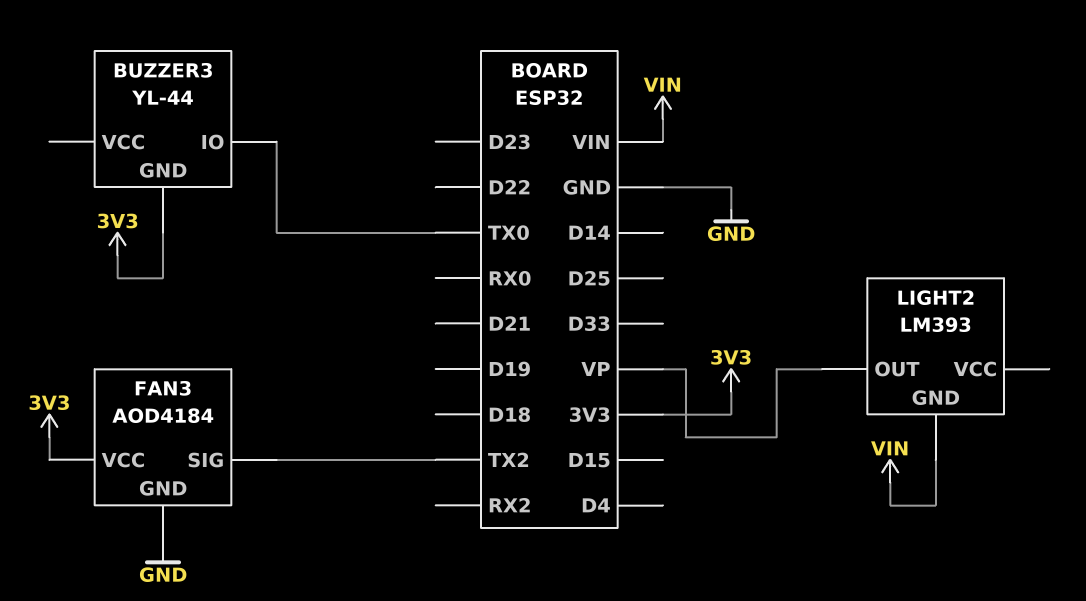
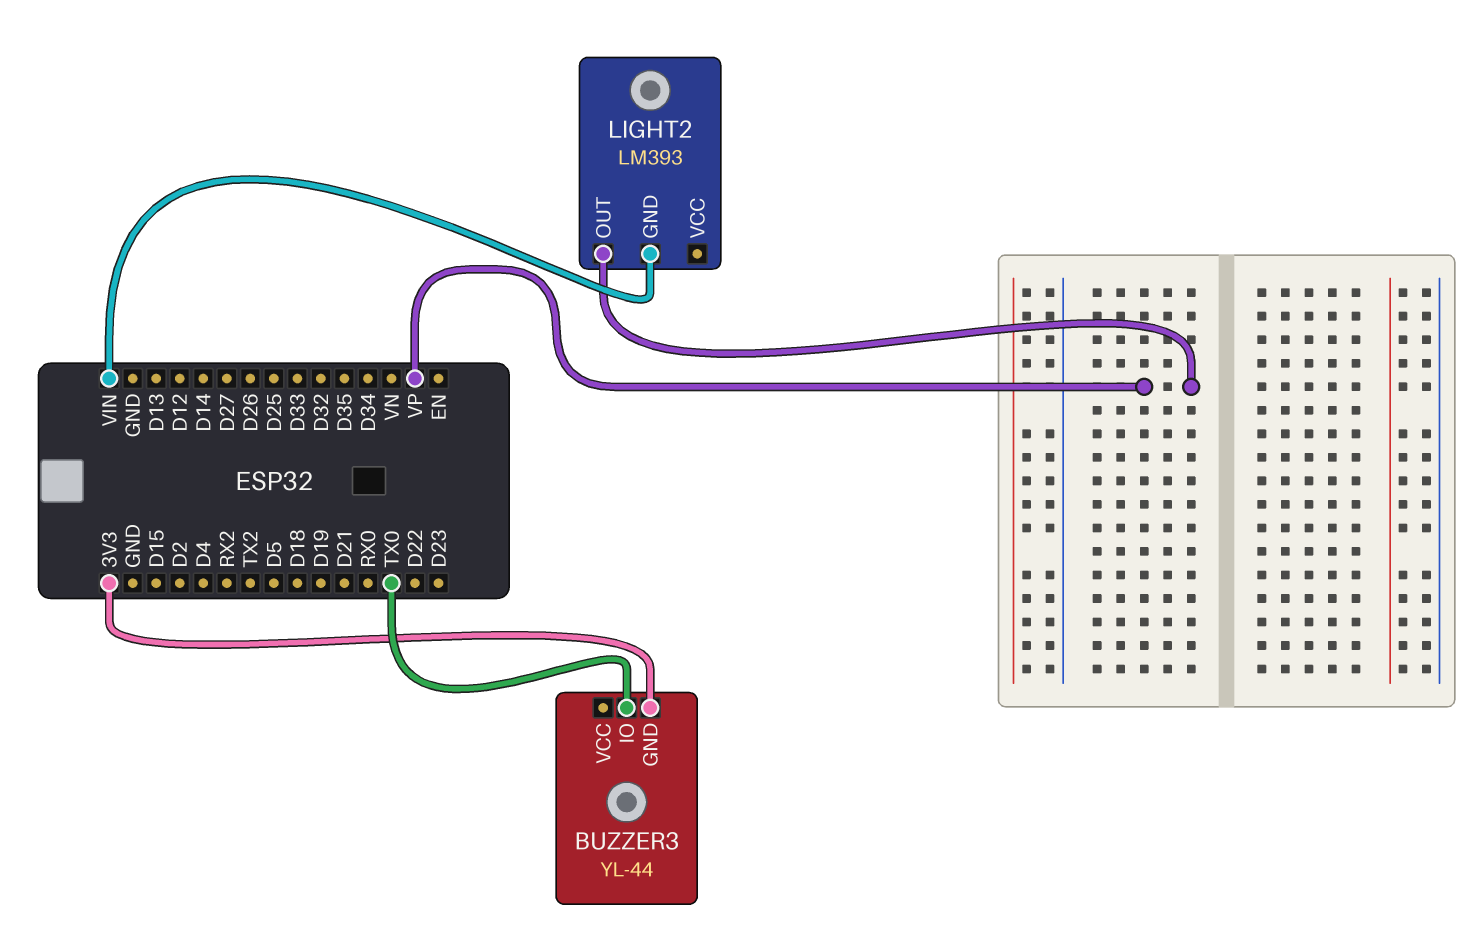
FAN3: AOD4184 -> none
FAN3 pin GND: GND -> none
FAN3 pin SIG: TX2 -> none
FAN3 pin VCC: 3V3 -> none

